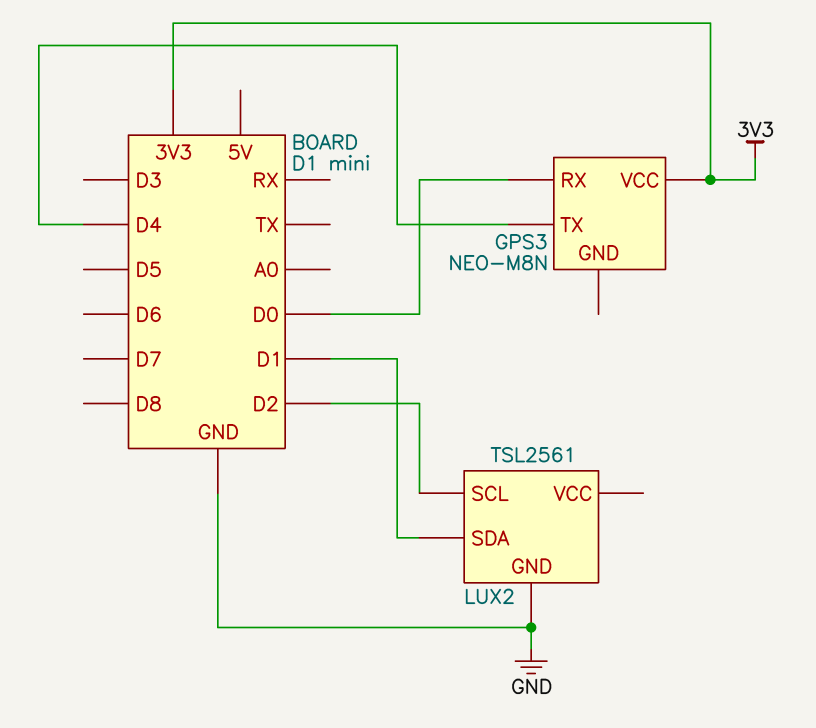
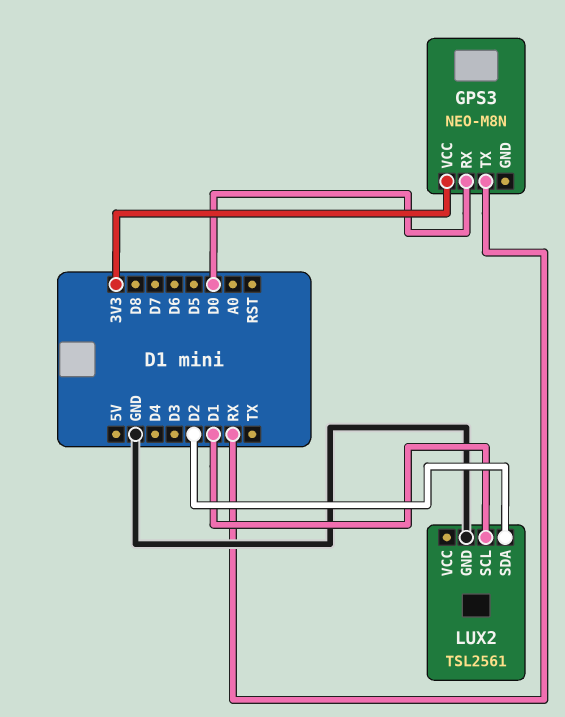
GPS3 pin TX: D4 -> RX
LUX2 pin SCL: D2 -> D1
LUX2 pin SDA: D1 -> D2

